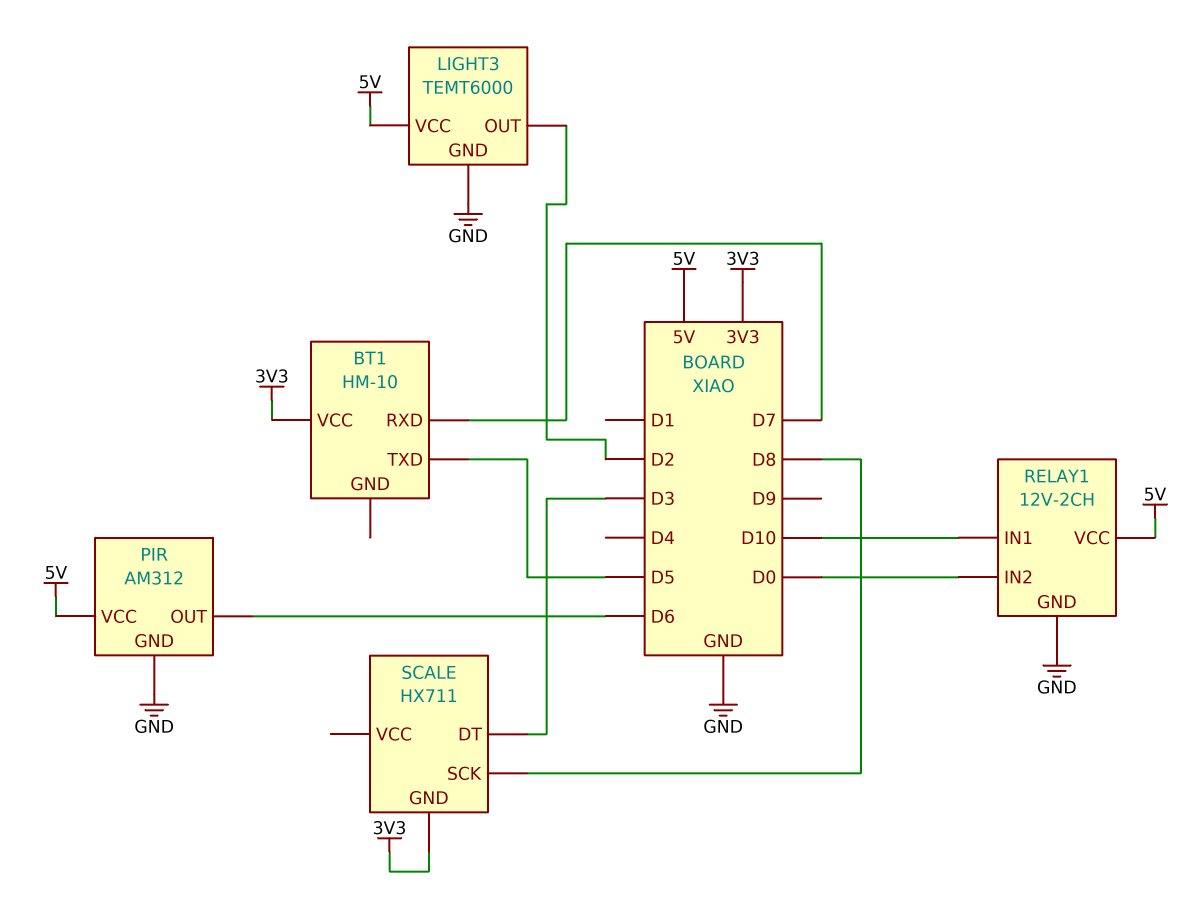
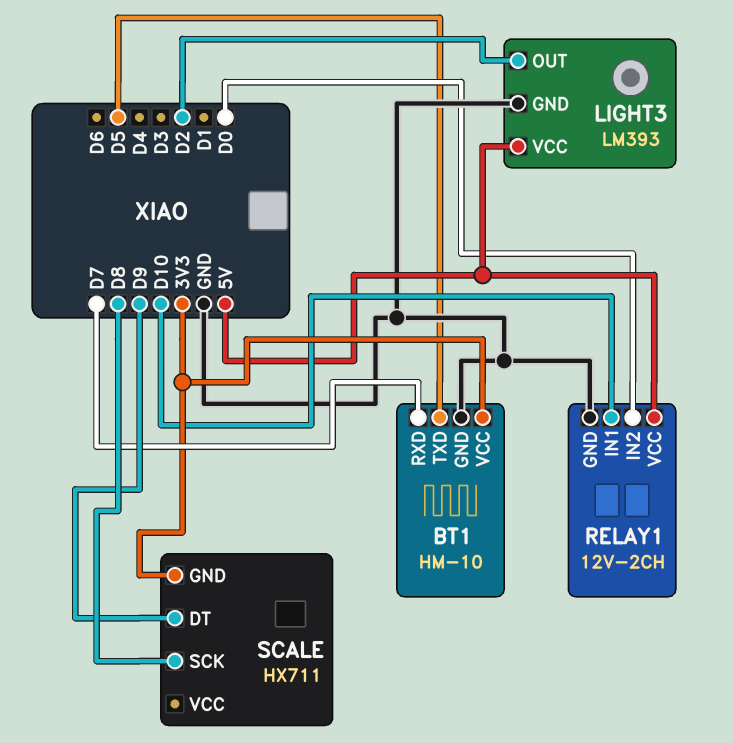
BT1 pin GND: none -> GND
LIGHT3: TEMT6000 -> LM393
PIR: AM312 -> none
PIR pin GND: GND -> none
PIR pin OUT: D6 -> none
PIR pin VCC: 5V -> none
SCALE pin DT: D3 -> D9

